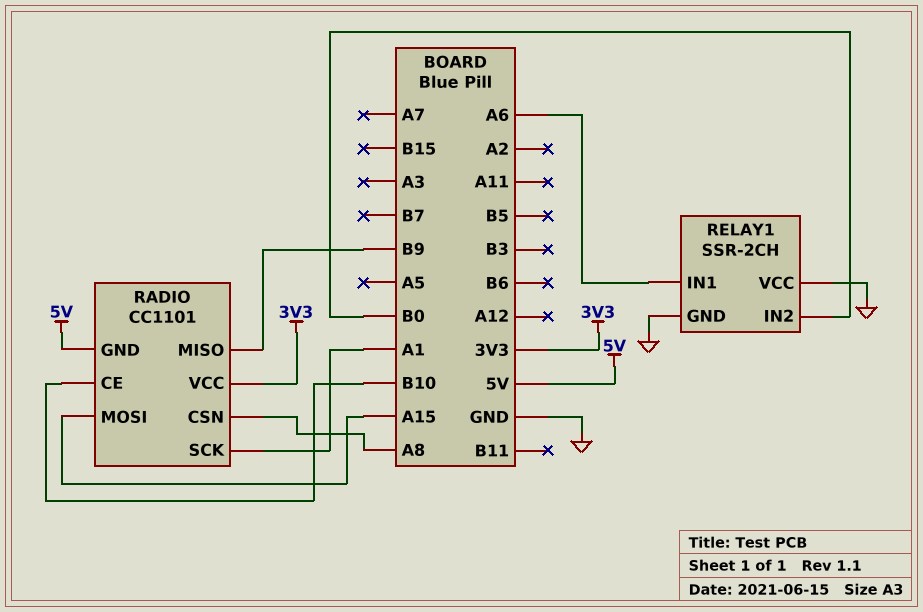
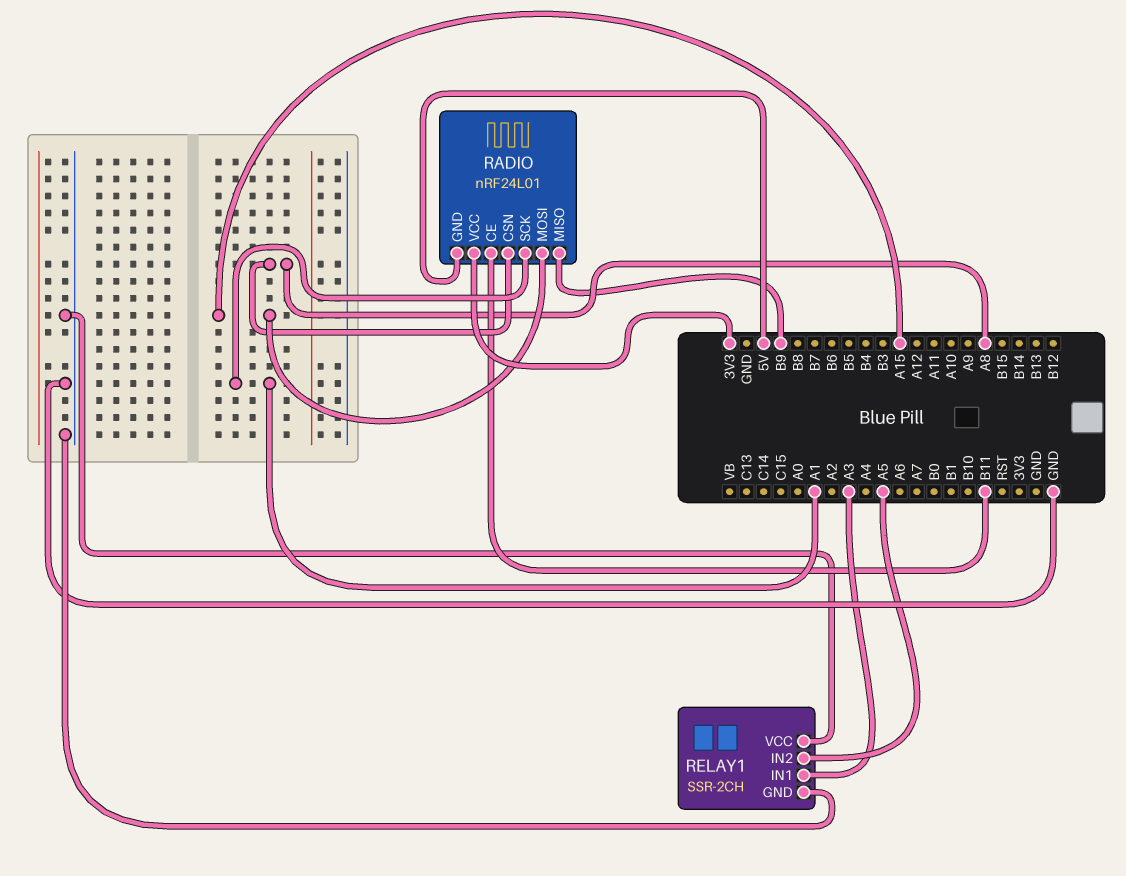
RADIO: CC1101 -> nRF24L01
RADIO pin CE: B10 -> B11
RELAY1 pin IN1: A6 -> A3
RELAY1 pin IN2: B0 -> A5

